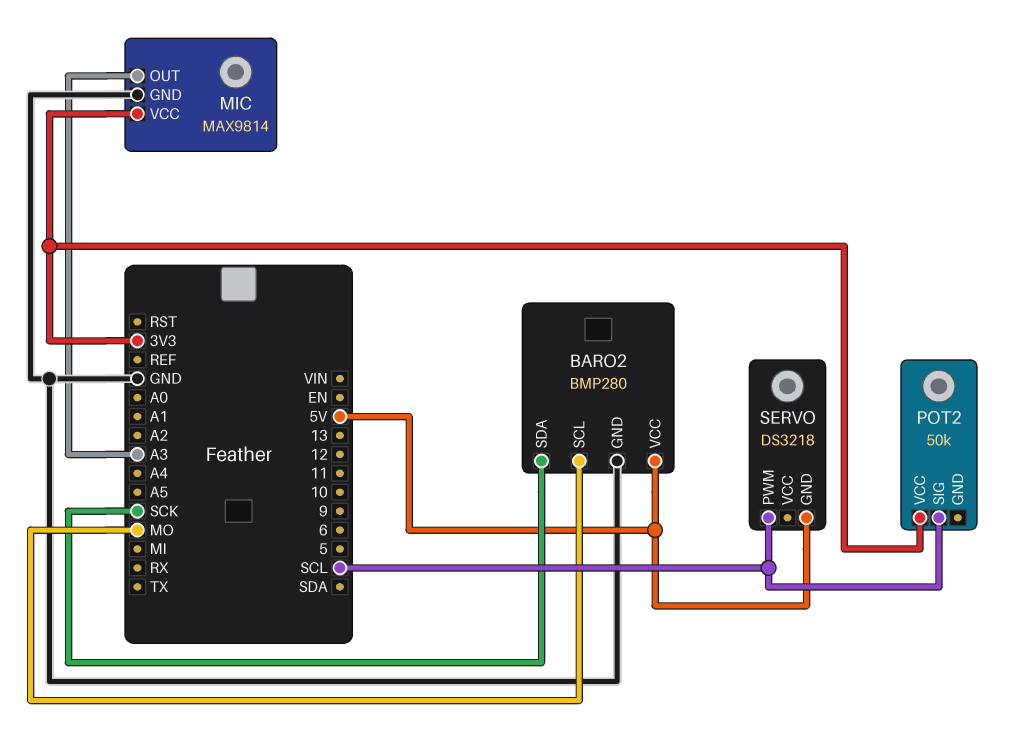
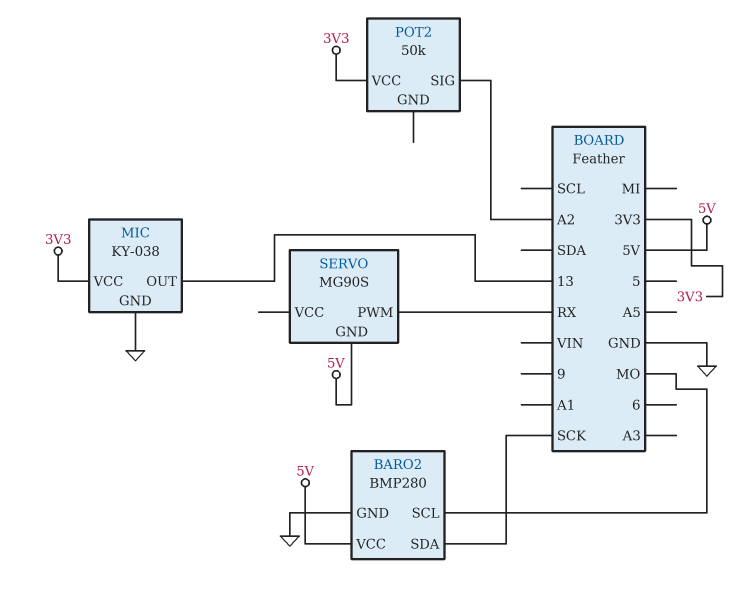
MIC: MAX9814 -> KY-038
MIC pin OUT: A3 -> 13
POT2 pin SIG: SCL -> A2
SERVO: DS3218 -> MG90S
SERVO pin PWM: SCL -> RX

